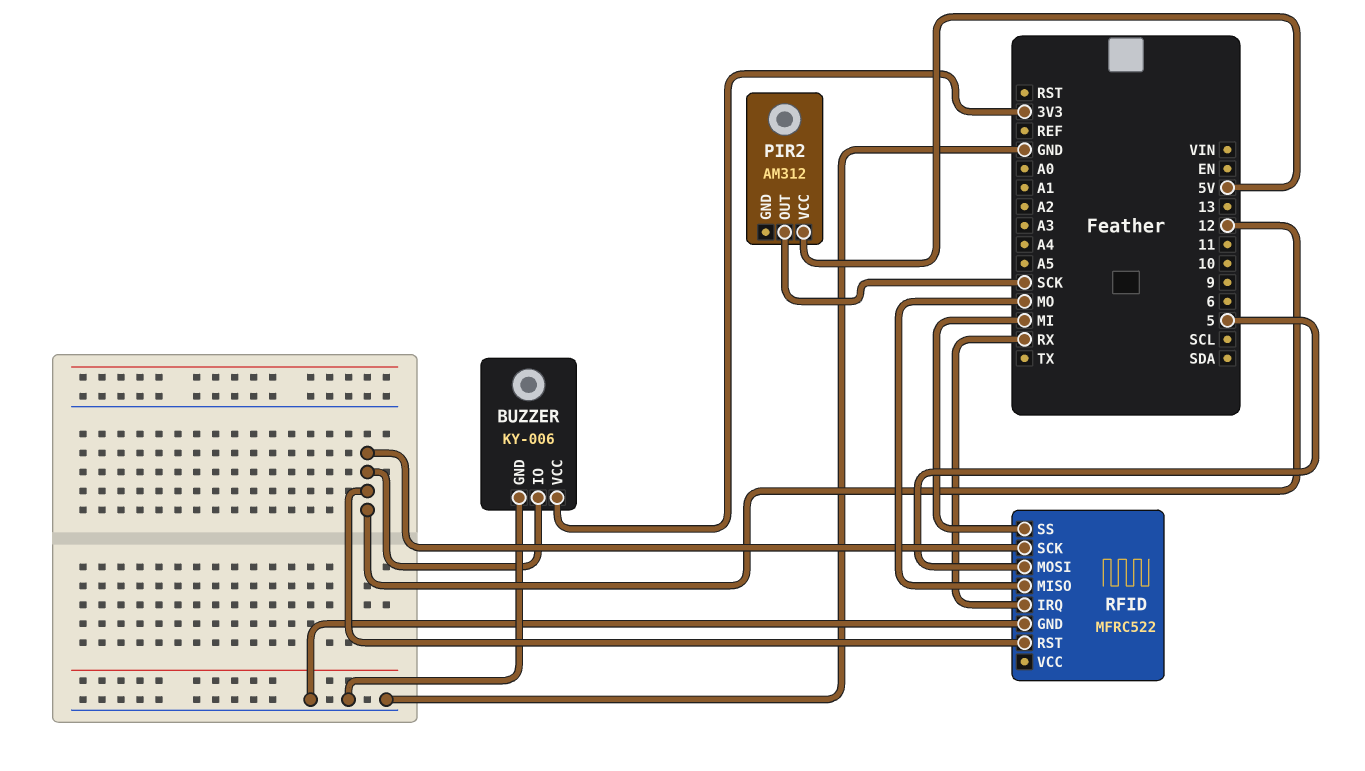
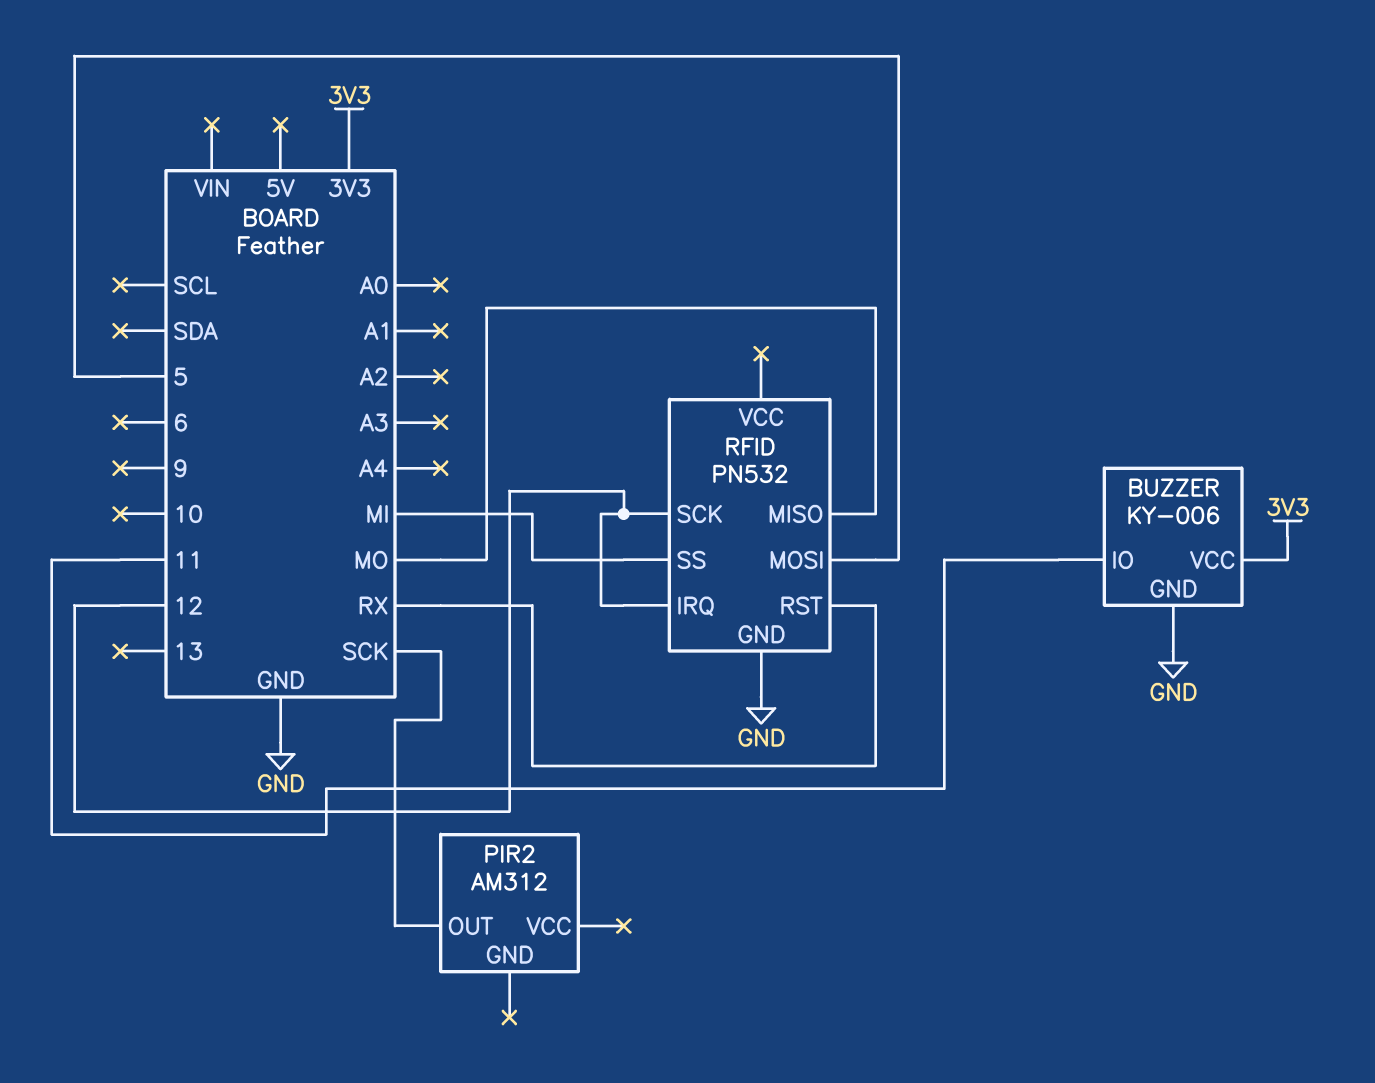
BUZZER pin IO: 12 -> 11
PIR2 pin VCC: 5V -> none
RFID: MFRC522 -> PN532
RFID pin IRQ: RX -> 12
RFID pin RST: 12 -> RX

